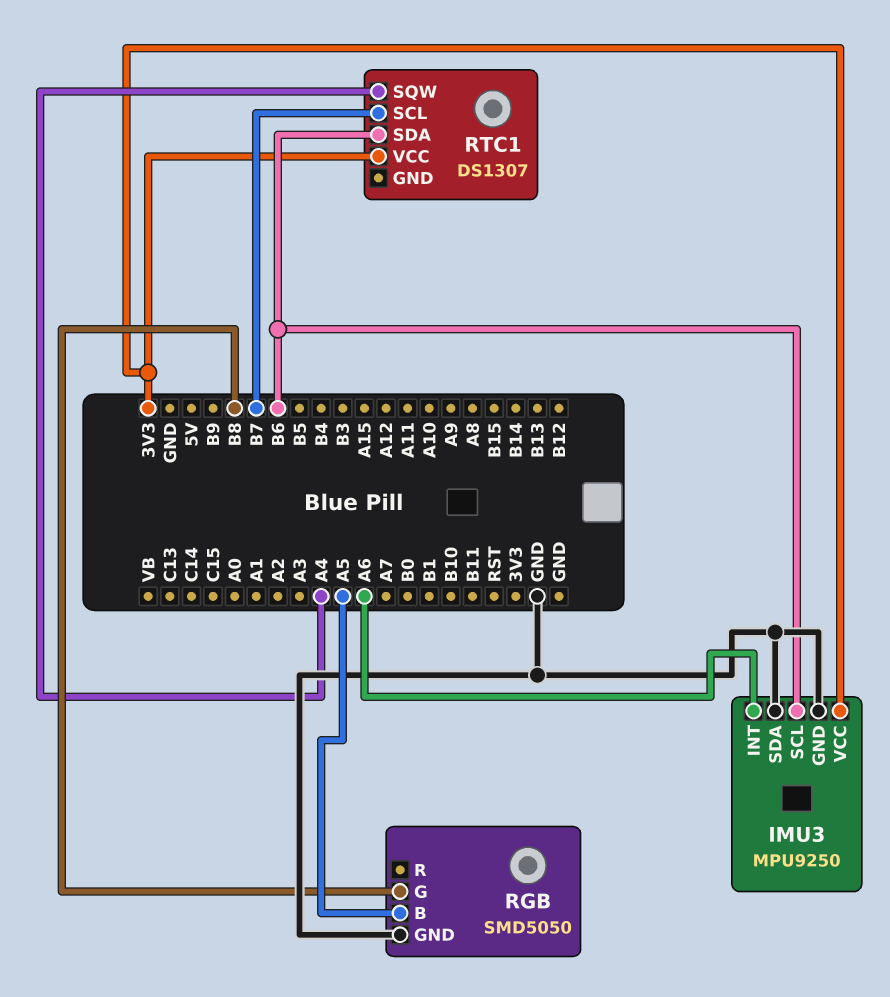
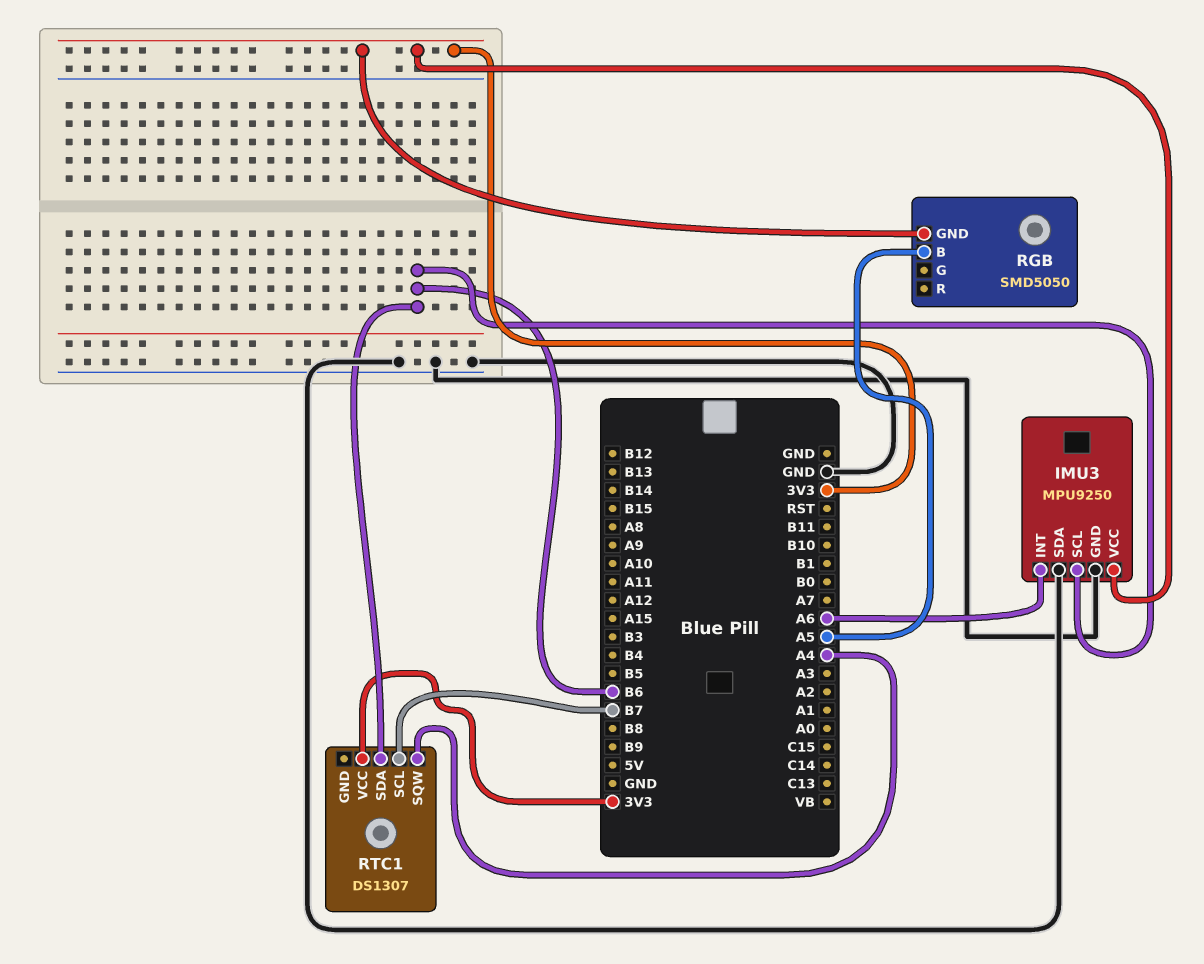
RGB pin G: B8 -> none
RGB pin GND: GND -> 3V3

